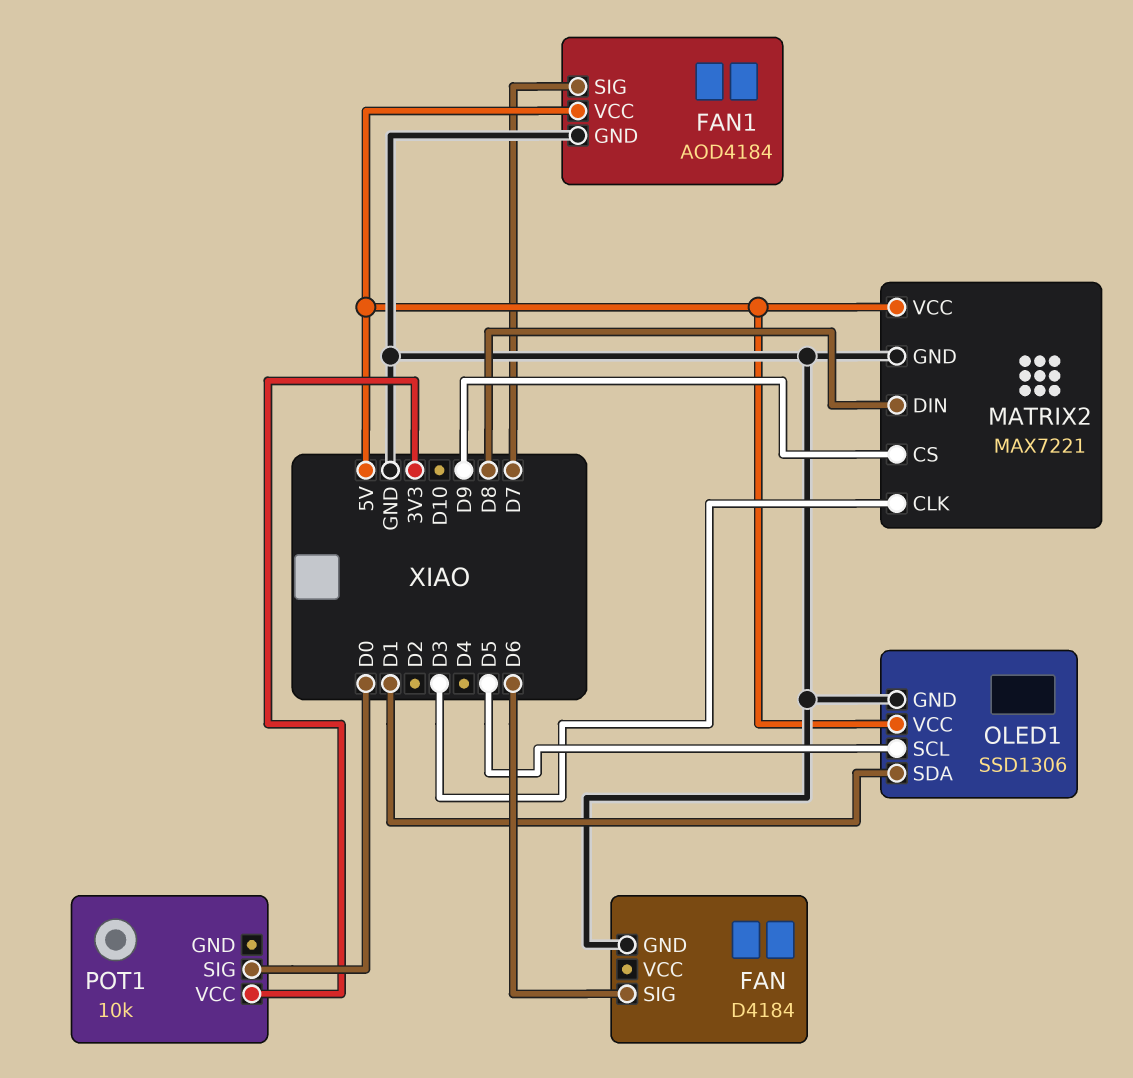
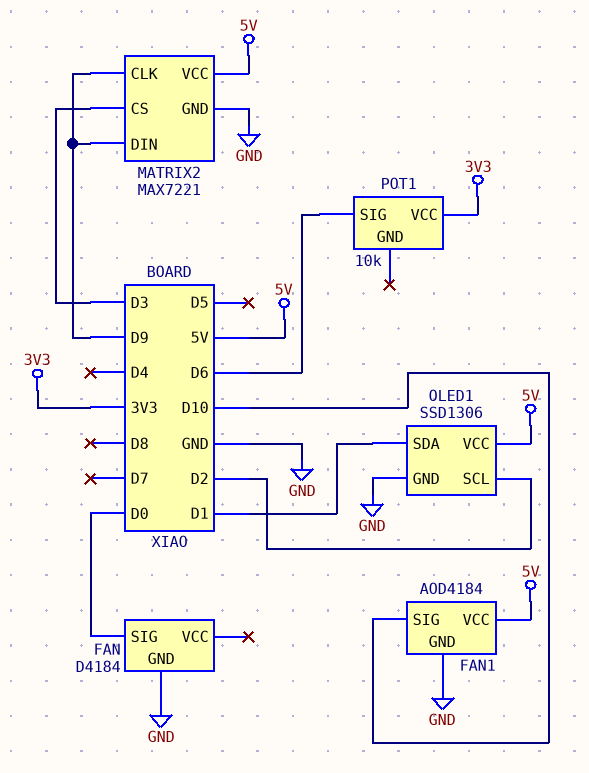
FAN pin SIG: D6 -> D0
FAN1 pin SIG: D7 -> D10
MATRIX2 pin CLK: D3 -> D9
MATRIX2 pin CS: D9 -> D3
MATRIX2 pin DIN: D8 -> D9
OLED1 pin SCL: D5 -> D2
POT1 pin SIG: D0 -> D6

